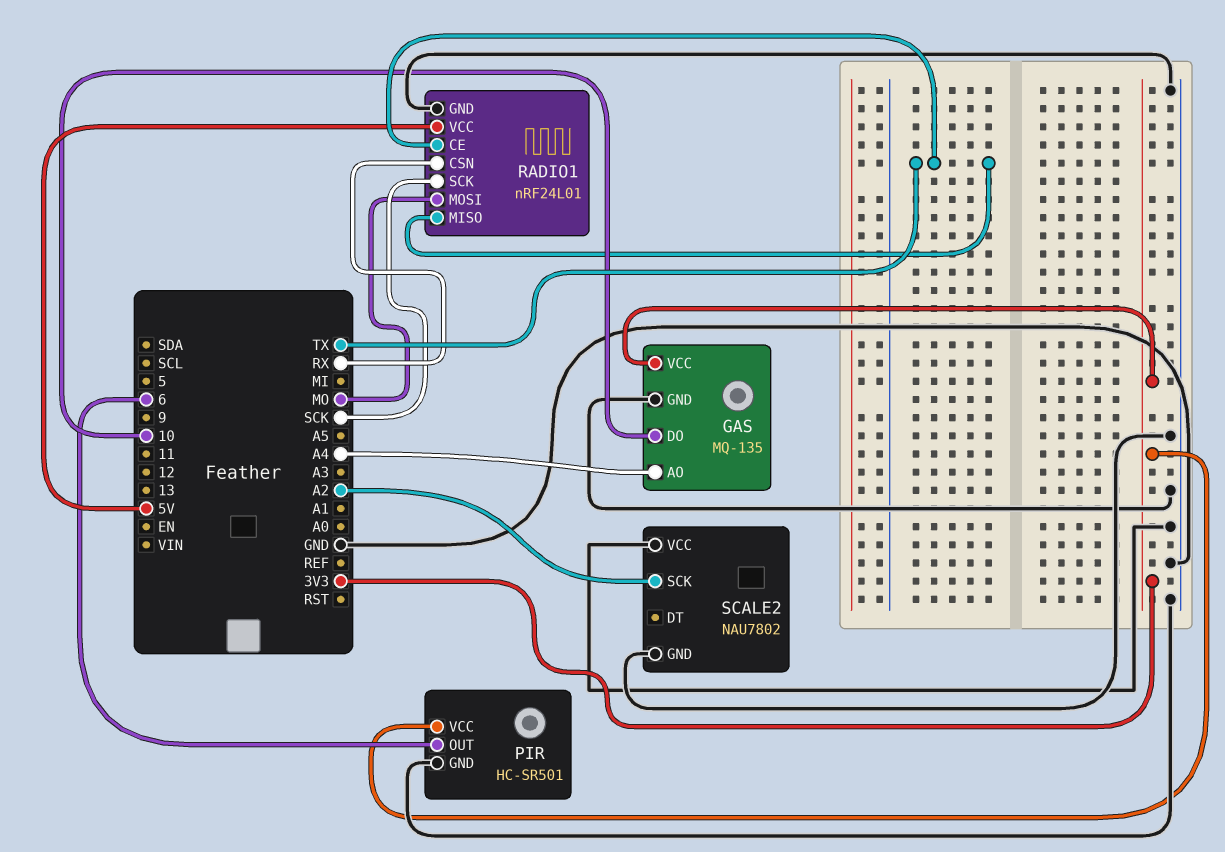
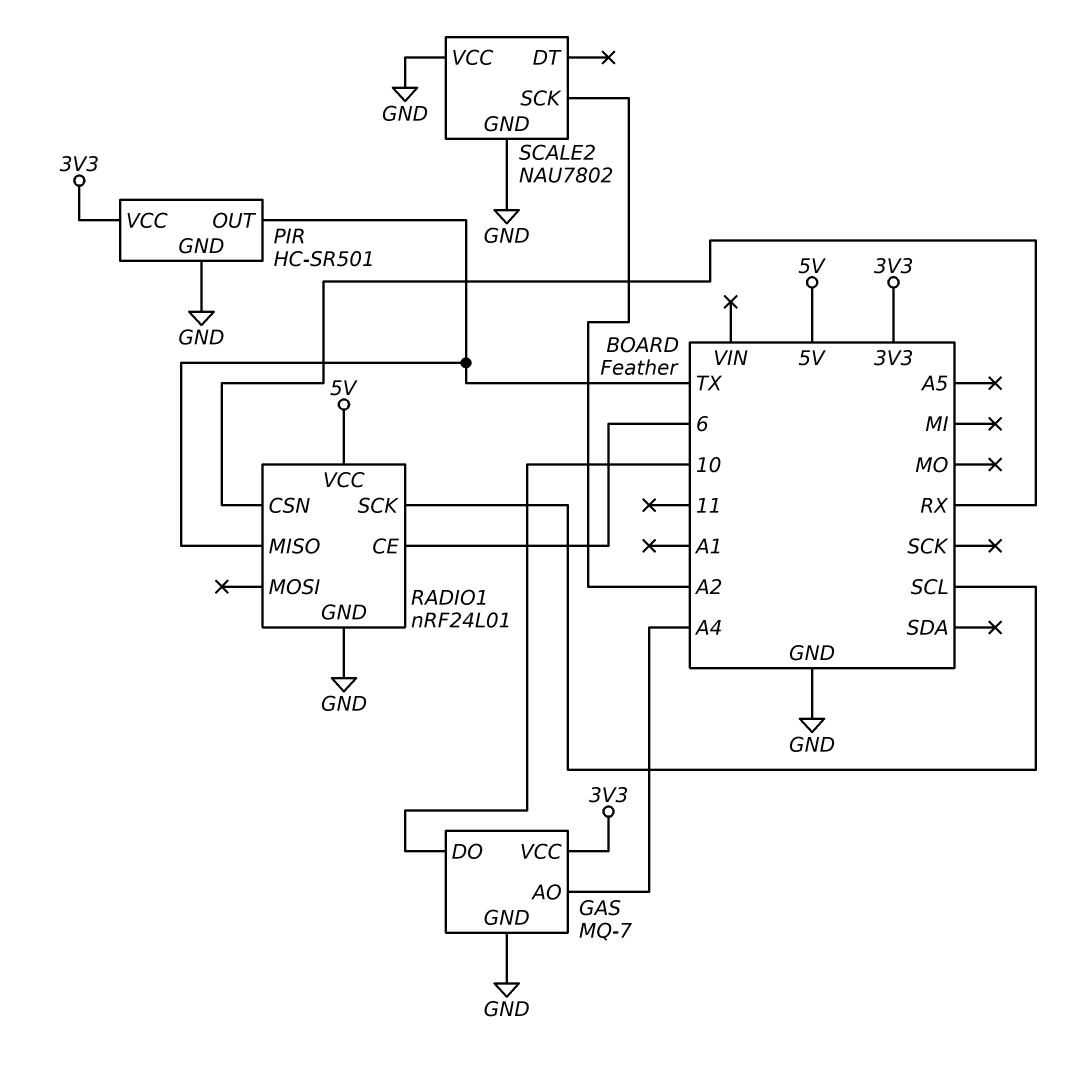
GAS: MQ-135 -> MQ-7
PIR pin OUT: 6 -> TX
RADIO1 pin CE: TX -> 6
RADIO1 pin MOSI: MO -> none
RADIO1 pin SCK: SCK -> SCL

